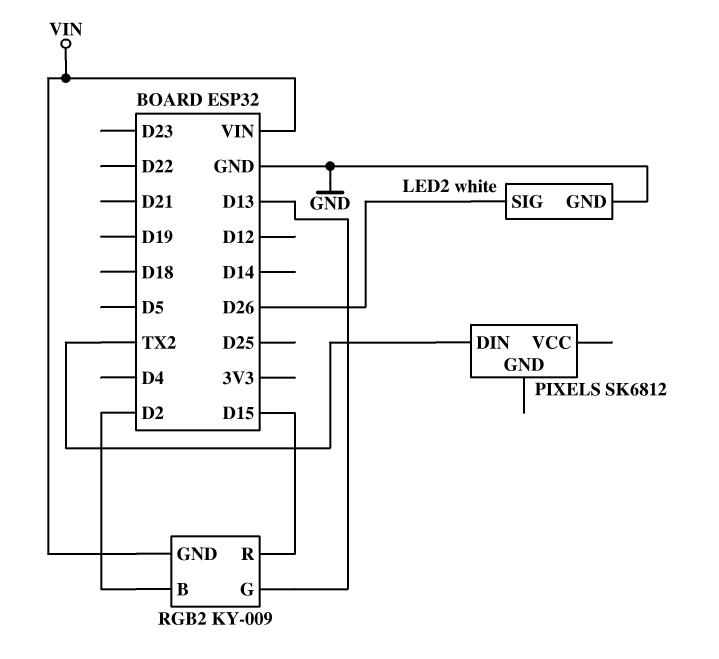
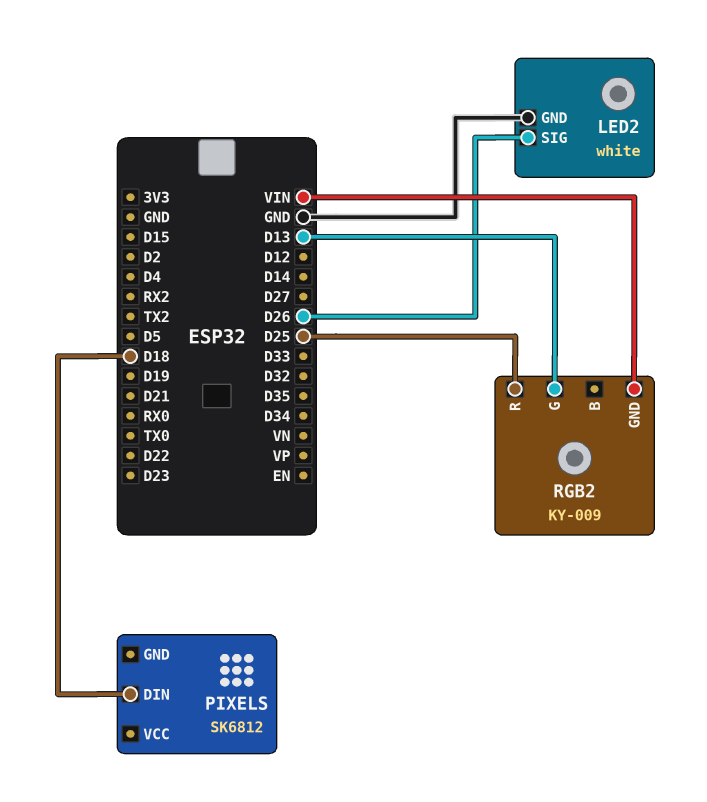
PIXELS pin DIN: TX2 -> D18
RGB2 pin B: D2 -> none
RGB2 pin R: D15 -> D25

